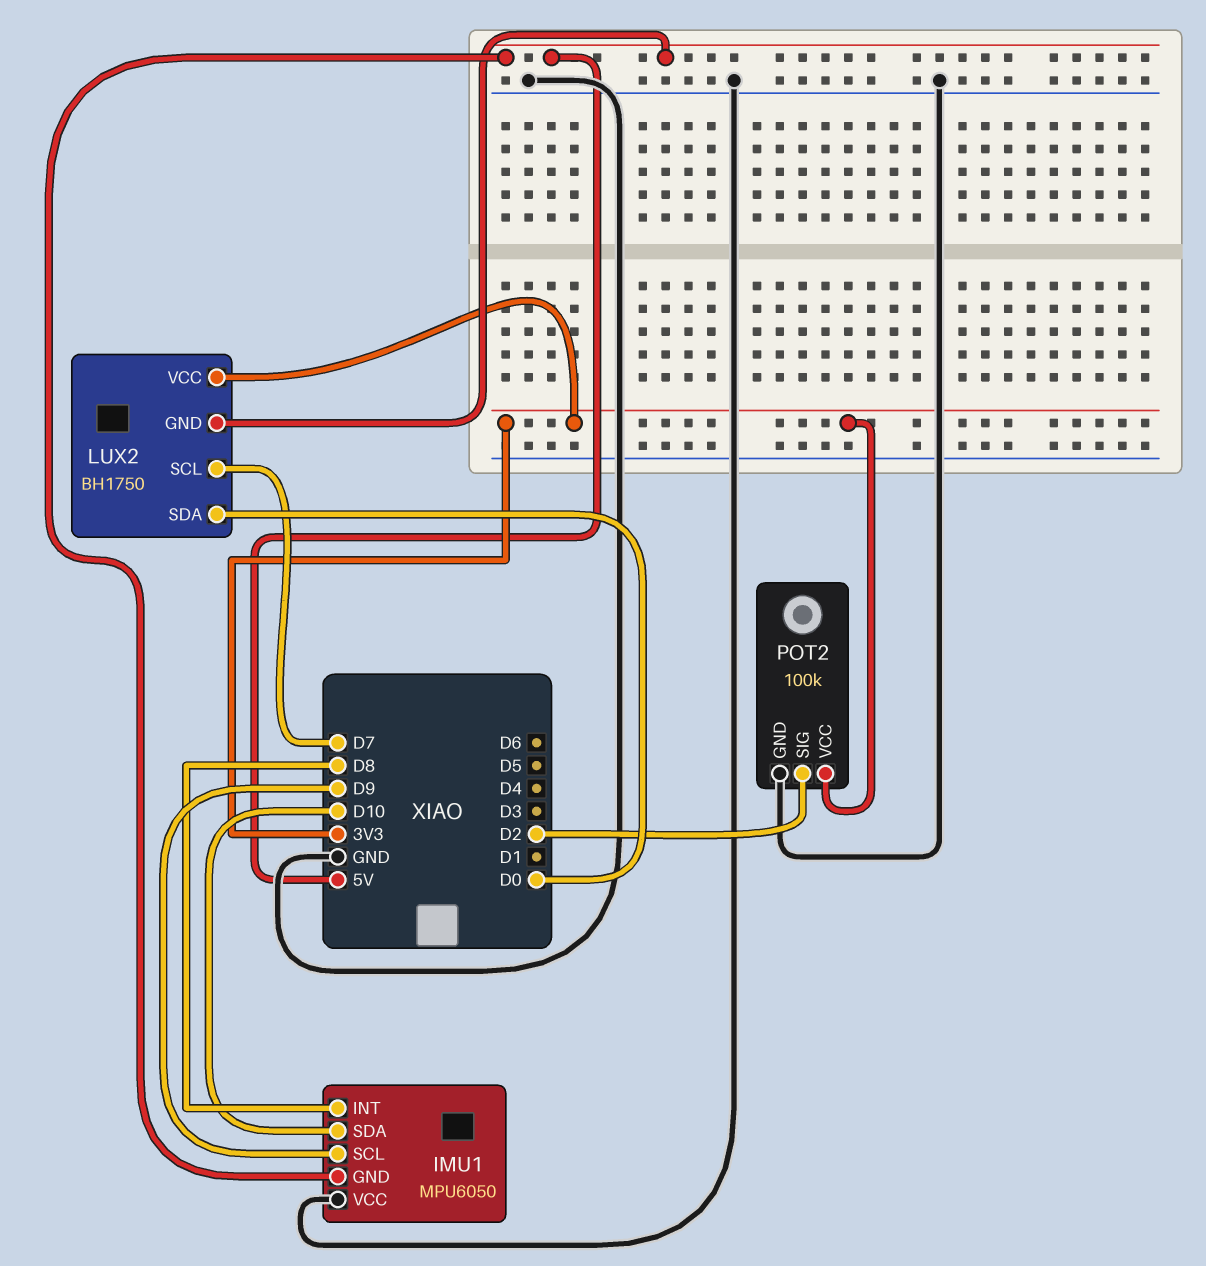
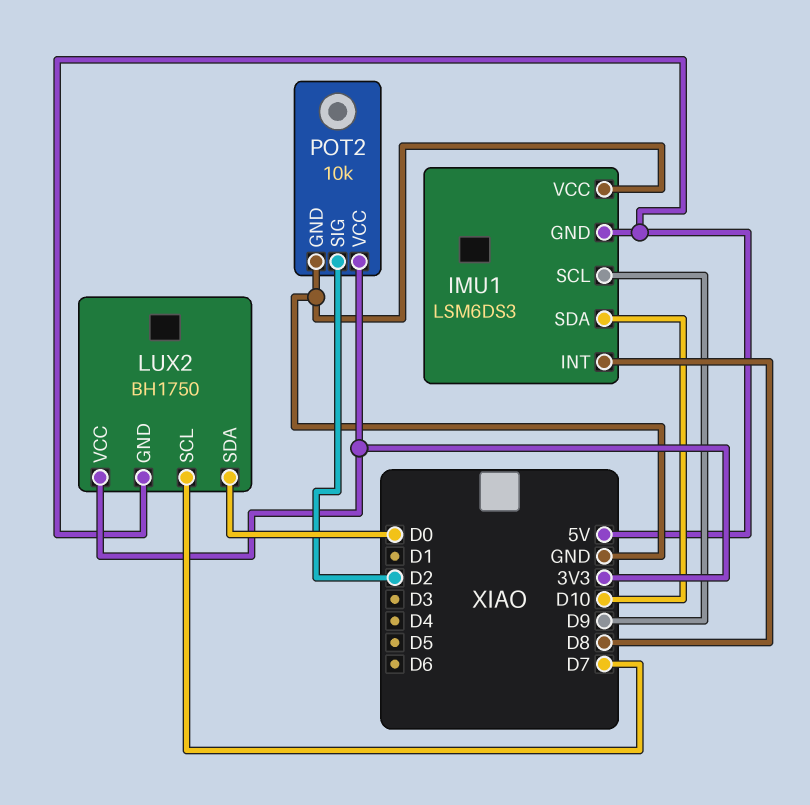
IMU1: MPU6050 -> LSM6DS3
POT2: 100k -> 10k

